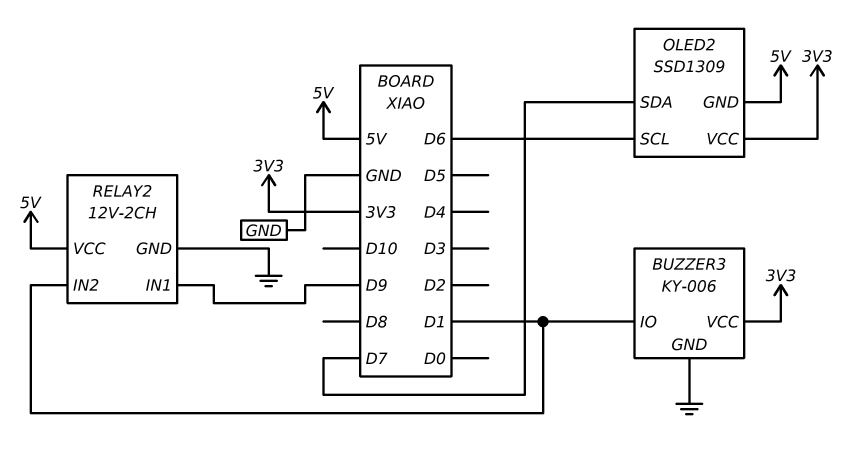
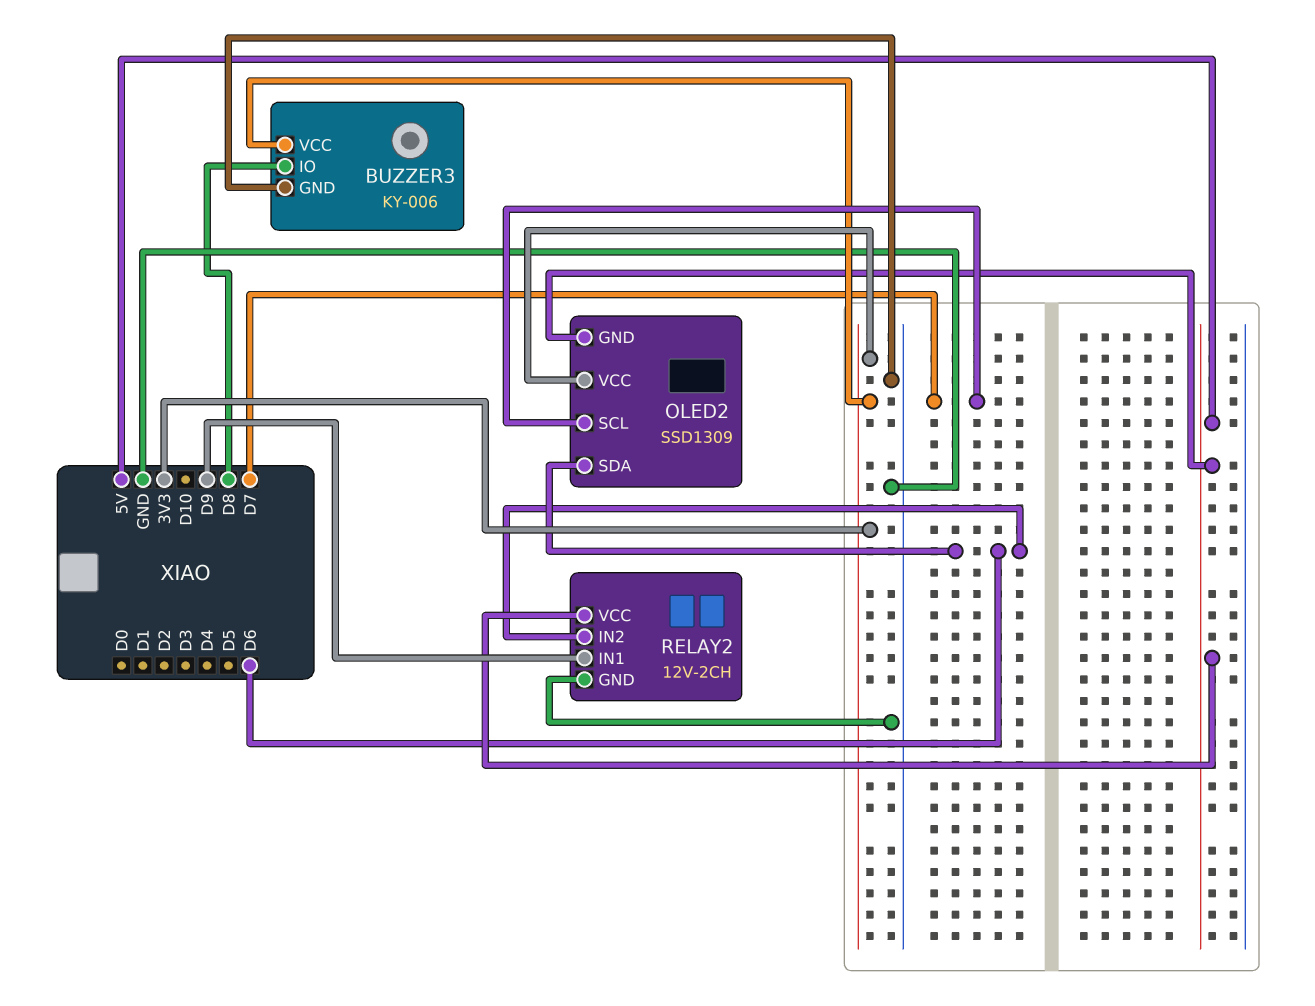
BUZZER3 pin IO: D1 -> D8
OLED2 pin SCL: D6 -> D7
OLED2 pin SDA: D7 -> D6
RELAY2 pin IN2: D1 -> D6

